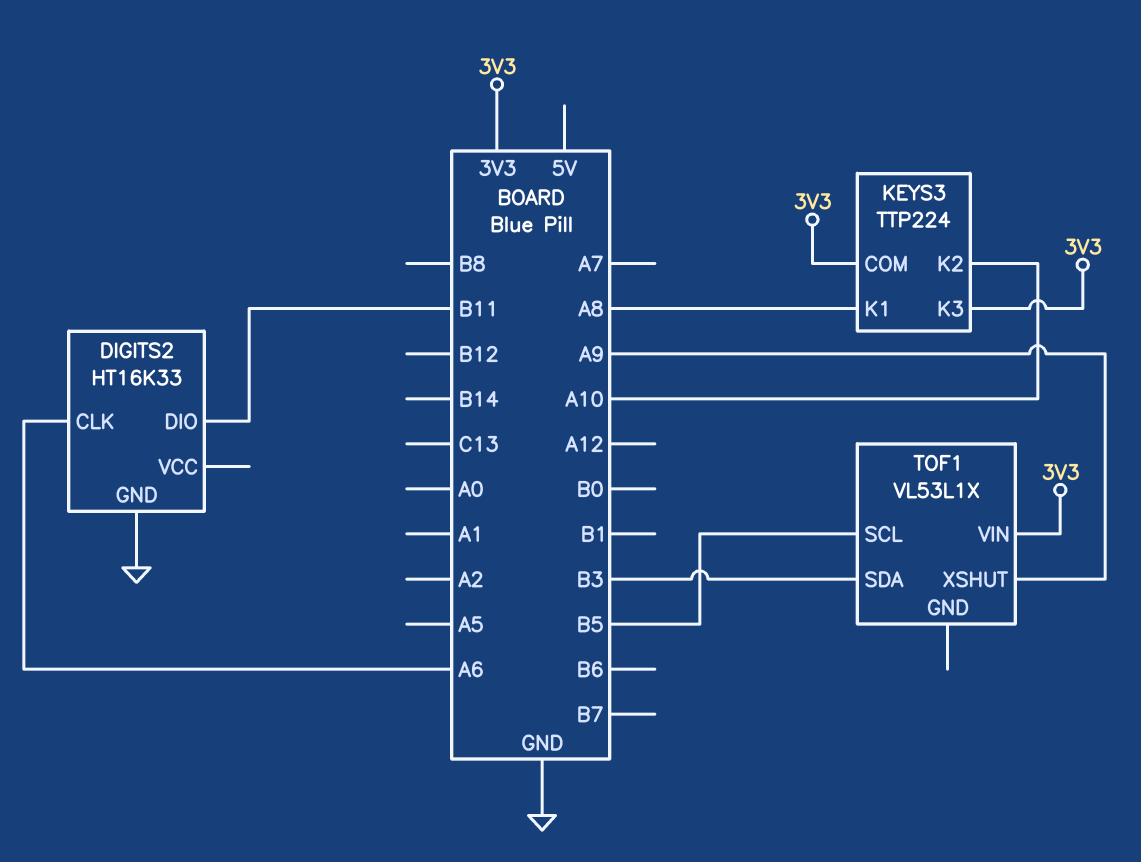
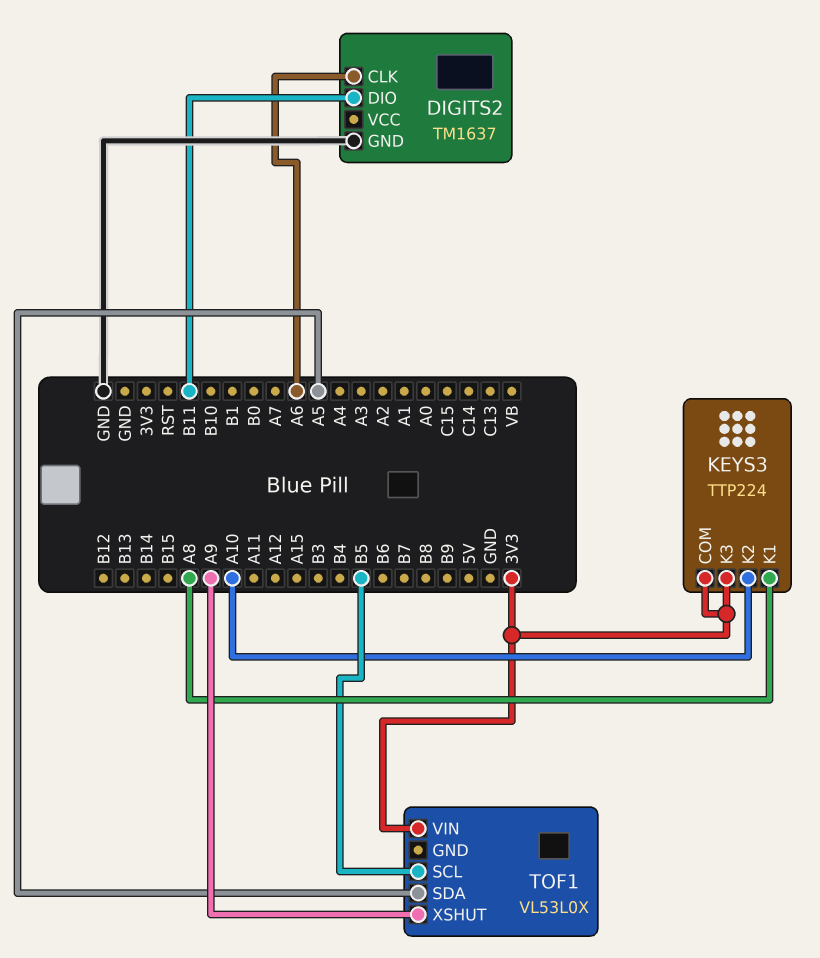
DIGITS2: HT16K33 -> TM1637
TOF1: VL53L1X -> VL53L0X
TOF1 pin SDA: B3 -> A5

